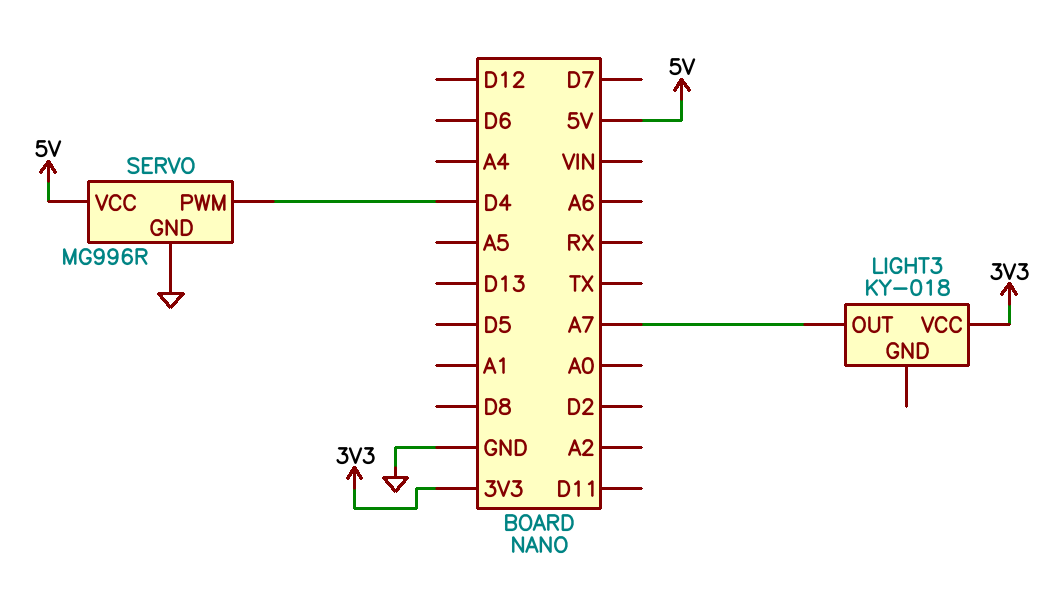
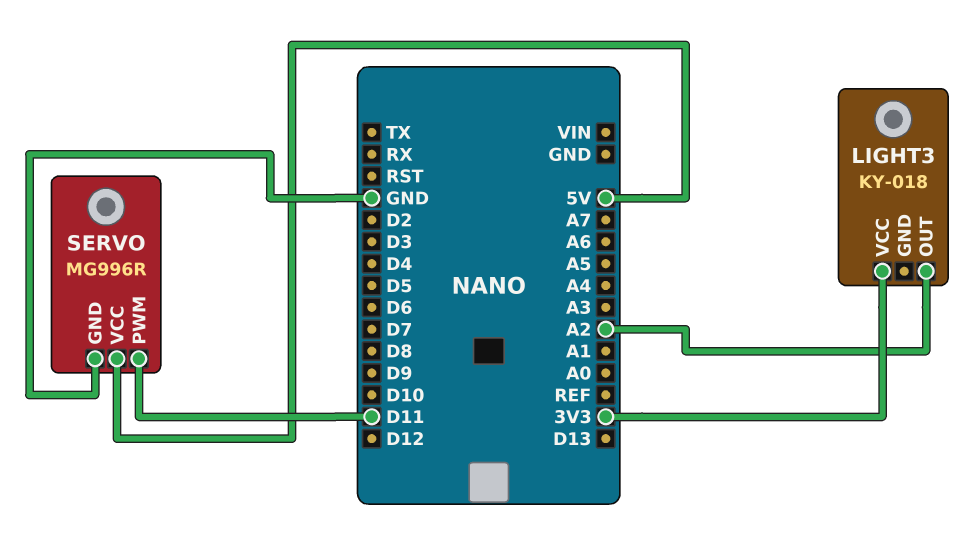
LIGHT3 pin OUT: A7 -> A2
SERVO pin PWM: D4 -> D11

